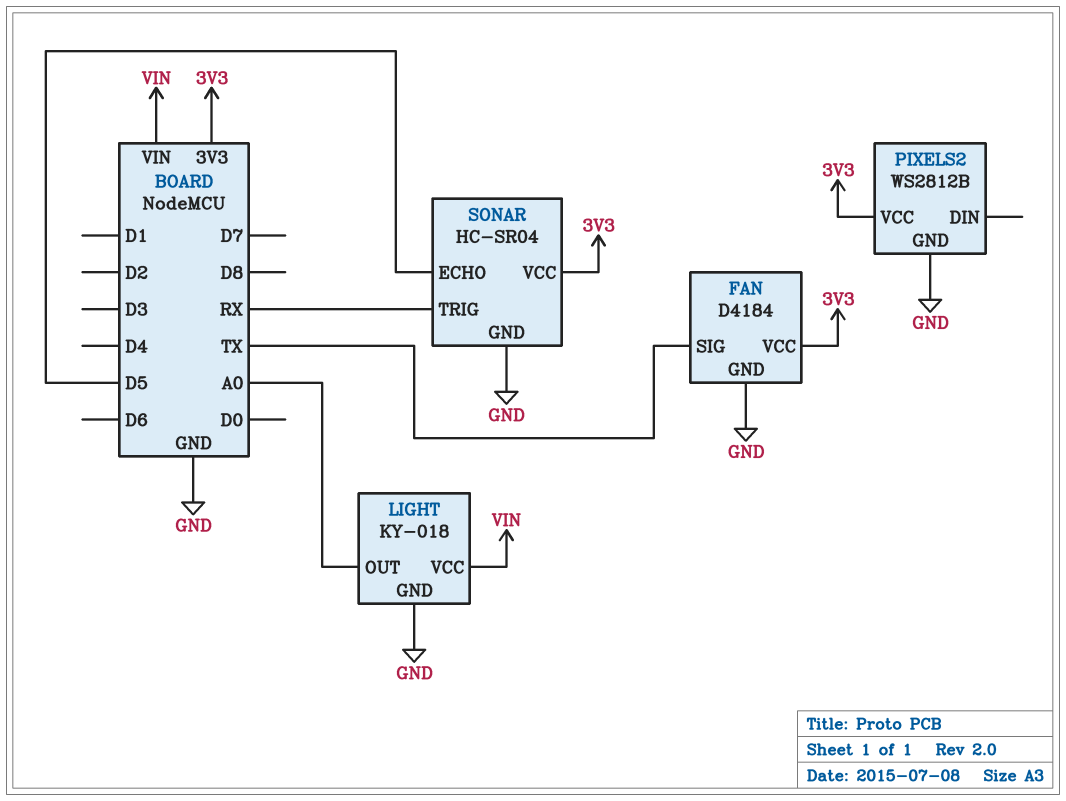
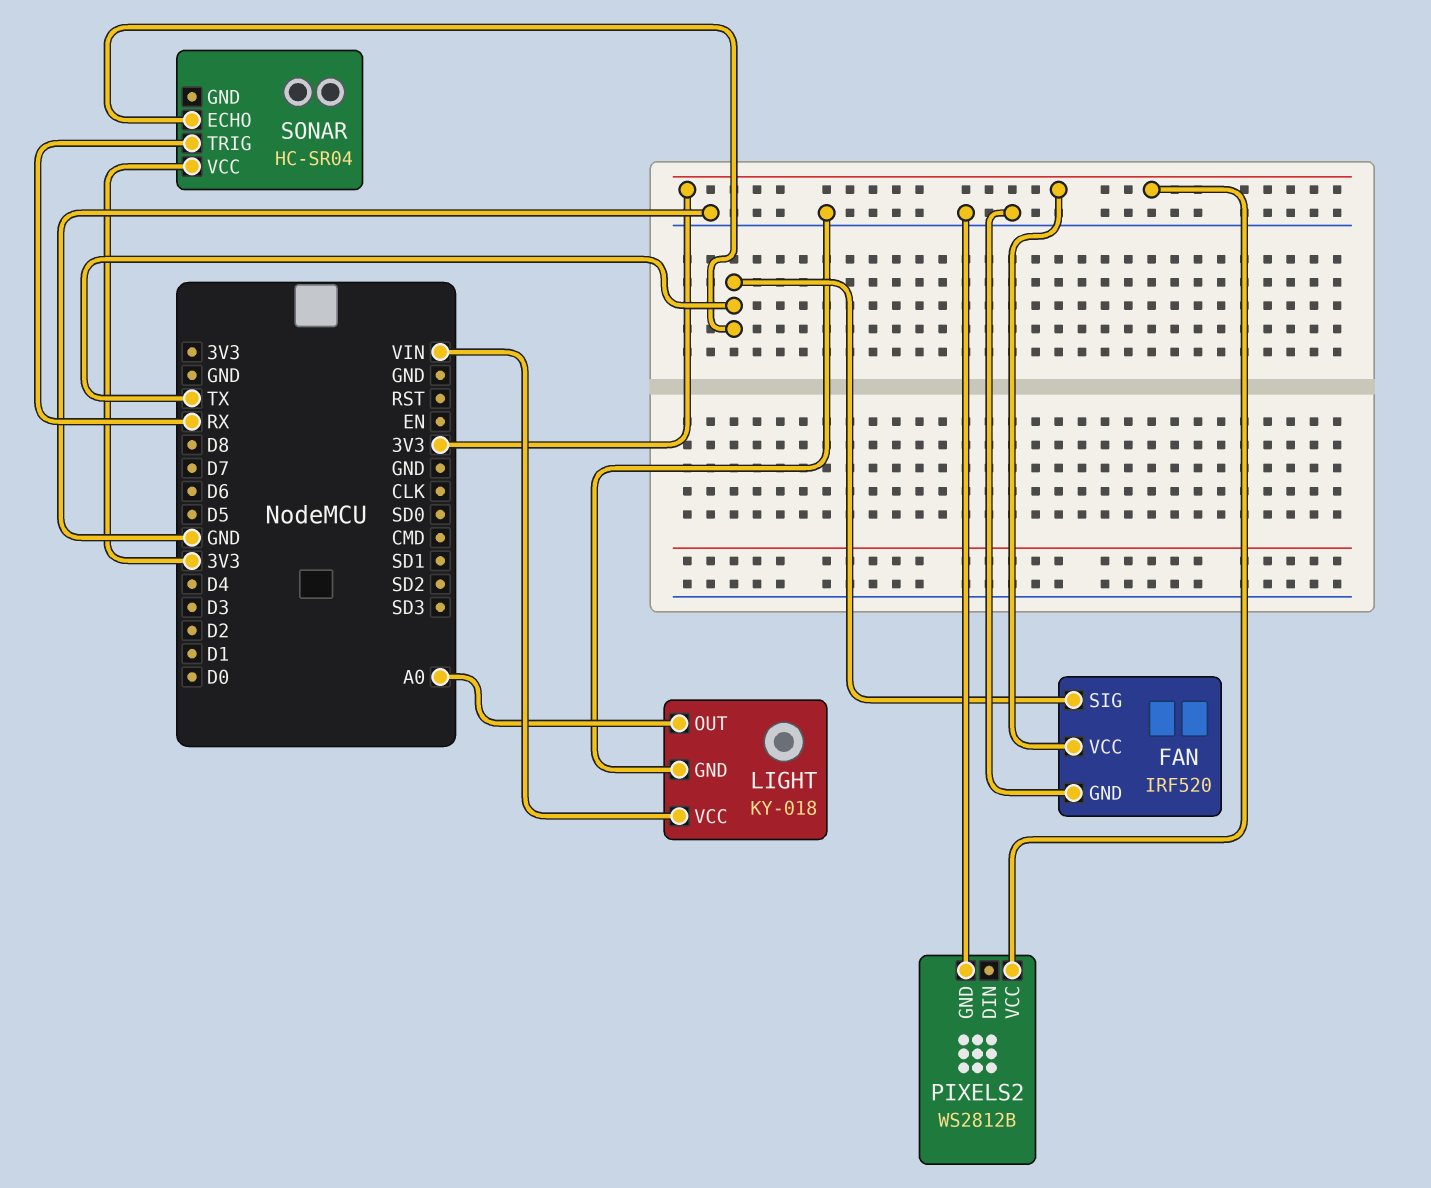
FAN: D4184 -> IRF520
SONAR pin ECHO: D5 -> TX
SONAR pin GND: GND -> none

